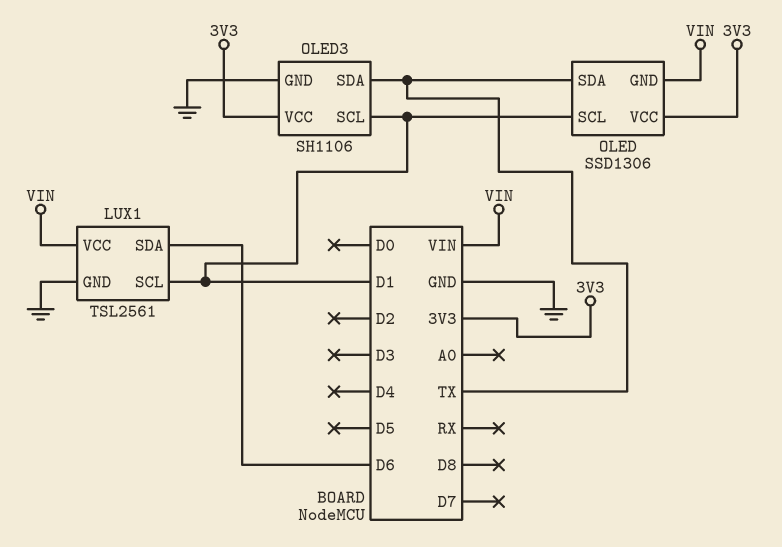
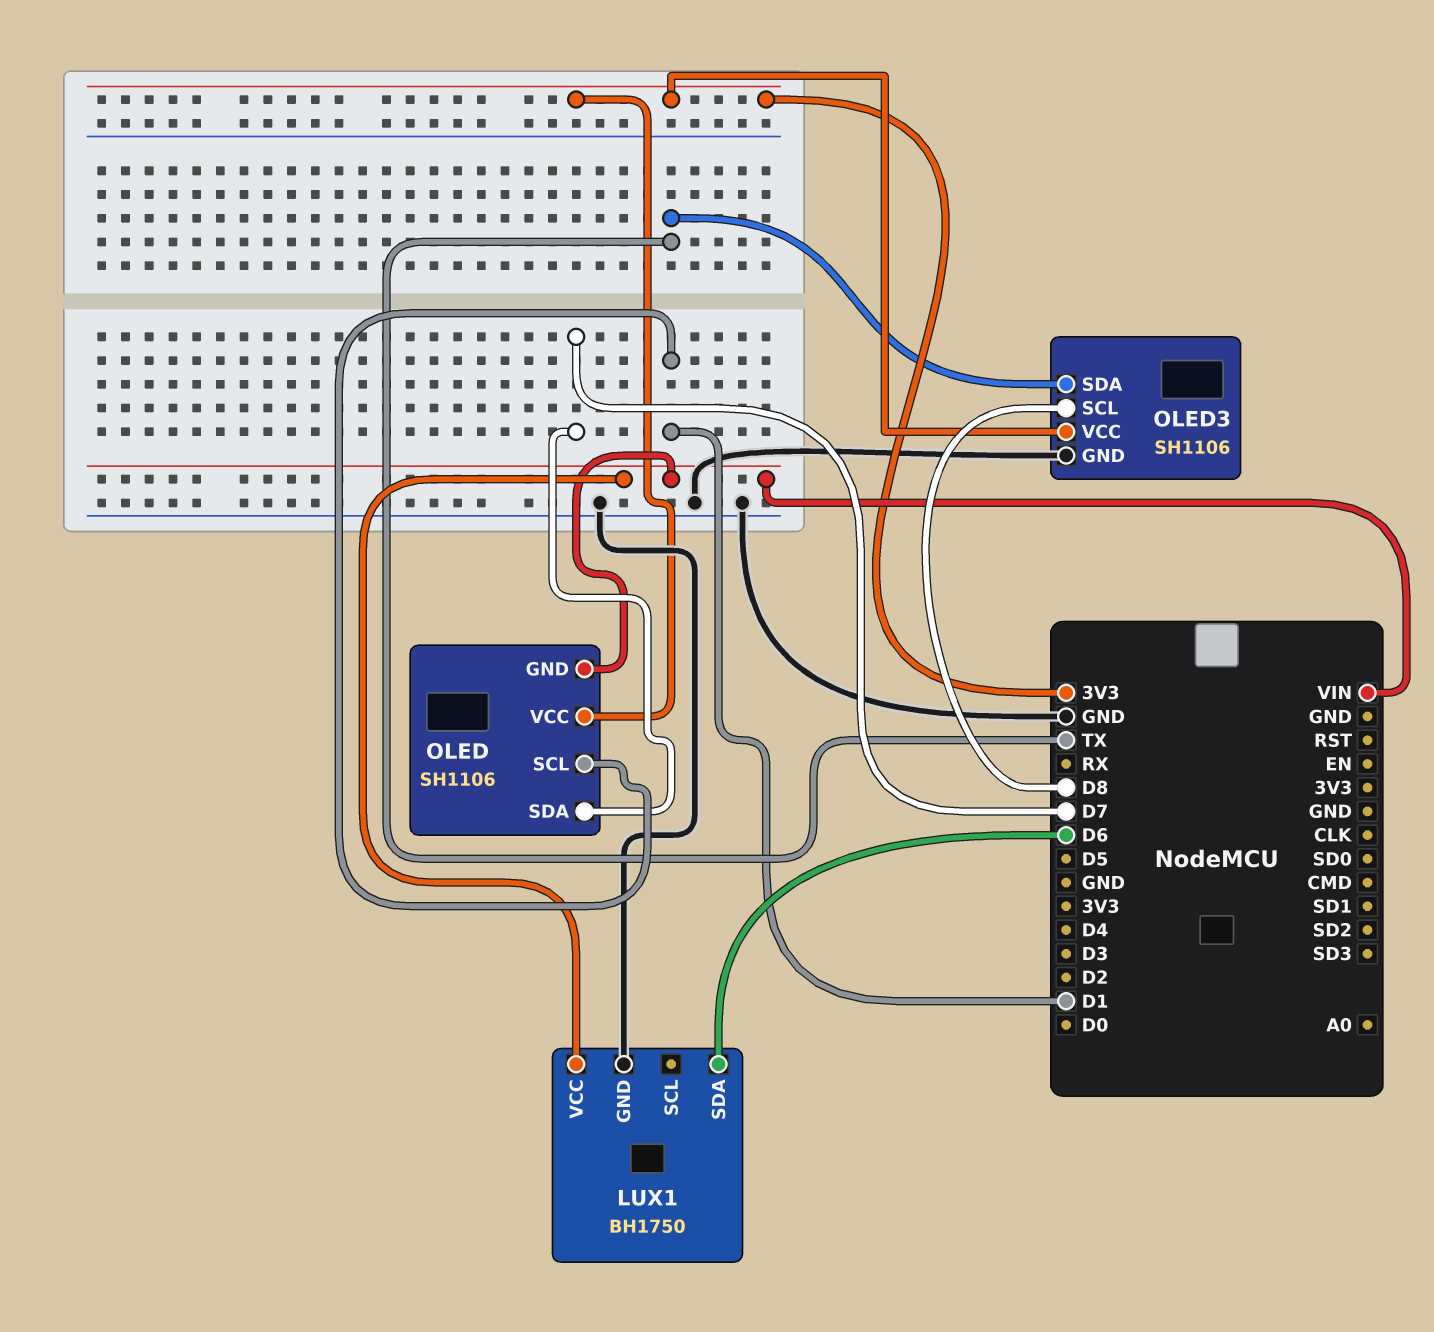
LUX1: TSL2561 -> BH1750
LUX1 pin SCL: D1 -> none
OLED: SSD1306 -> SH1106
OLED pin SDA: TX -> D7
OLED3 pin SCL: D1 -> D8

